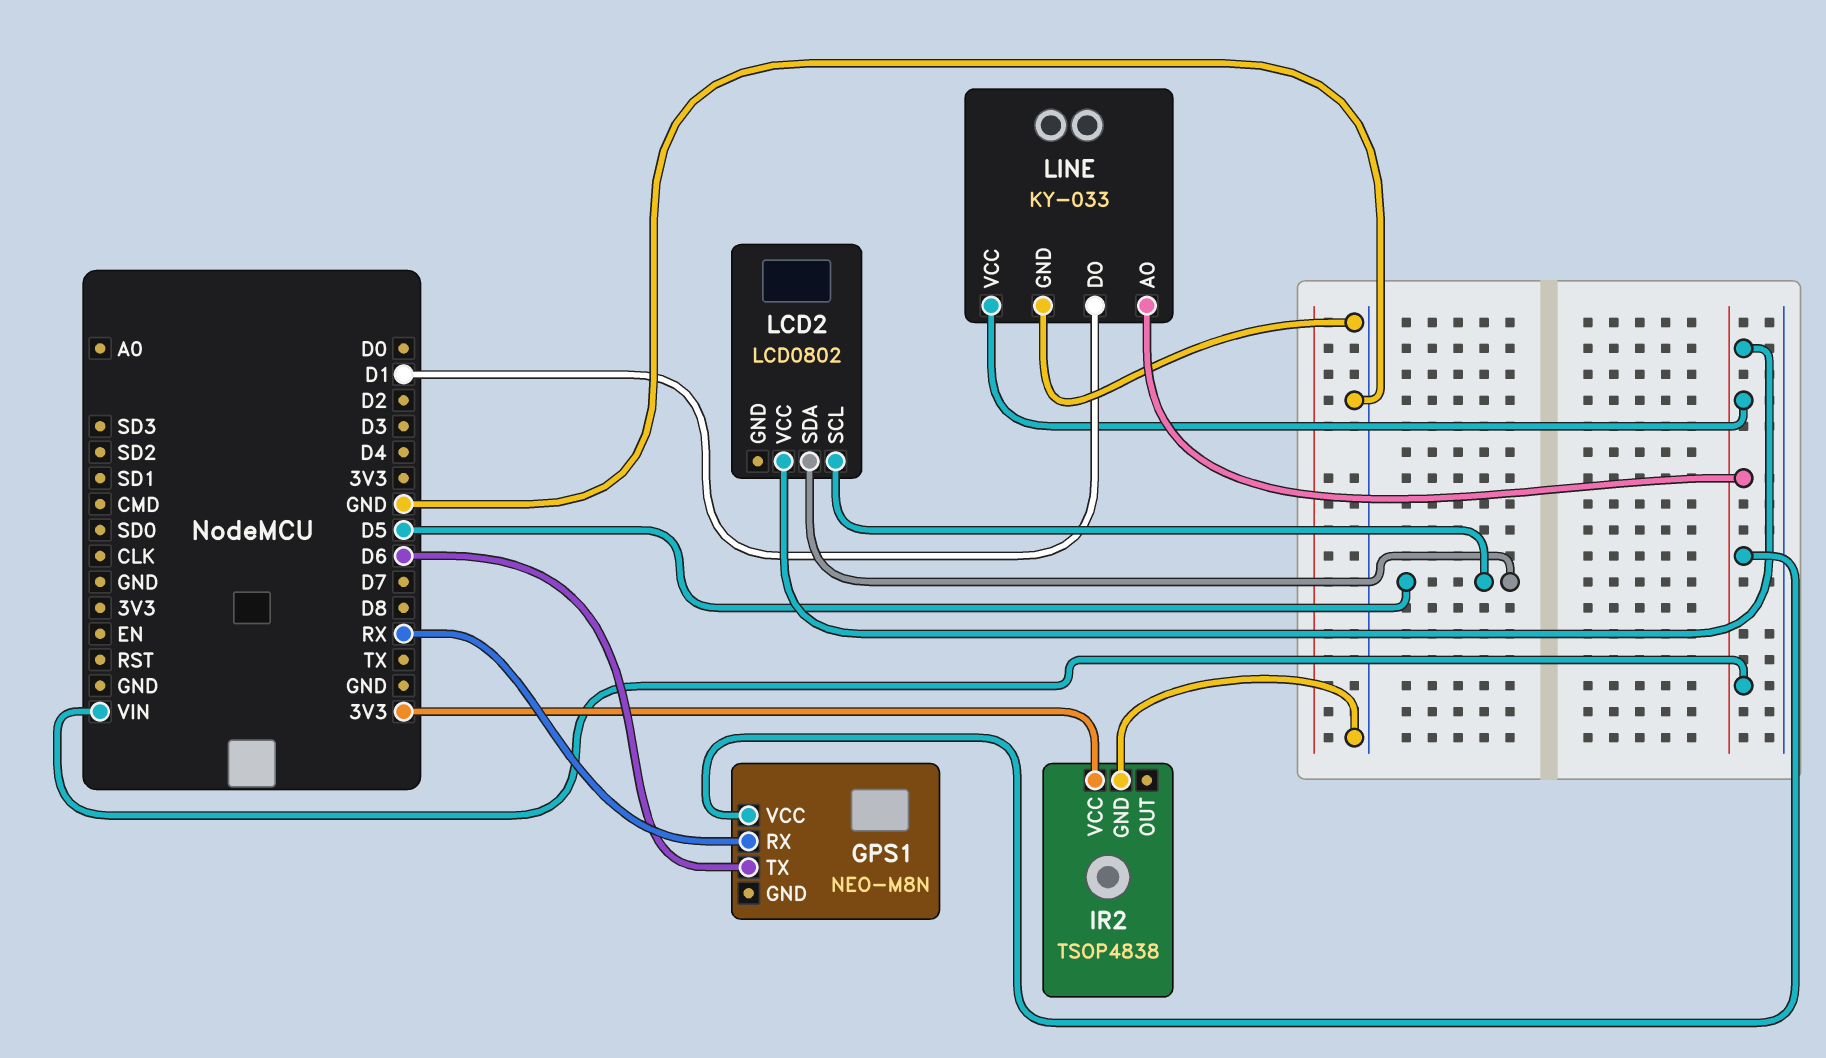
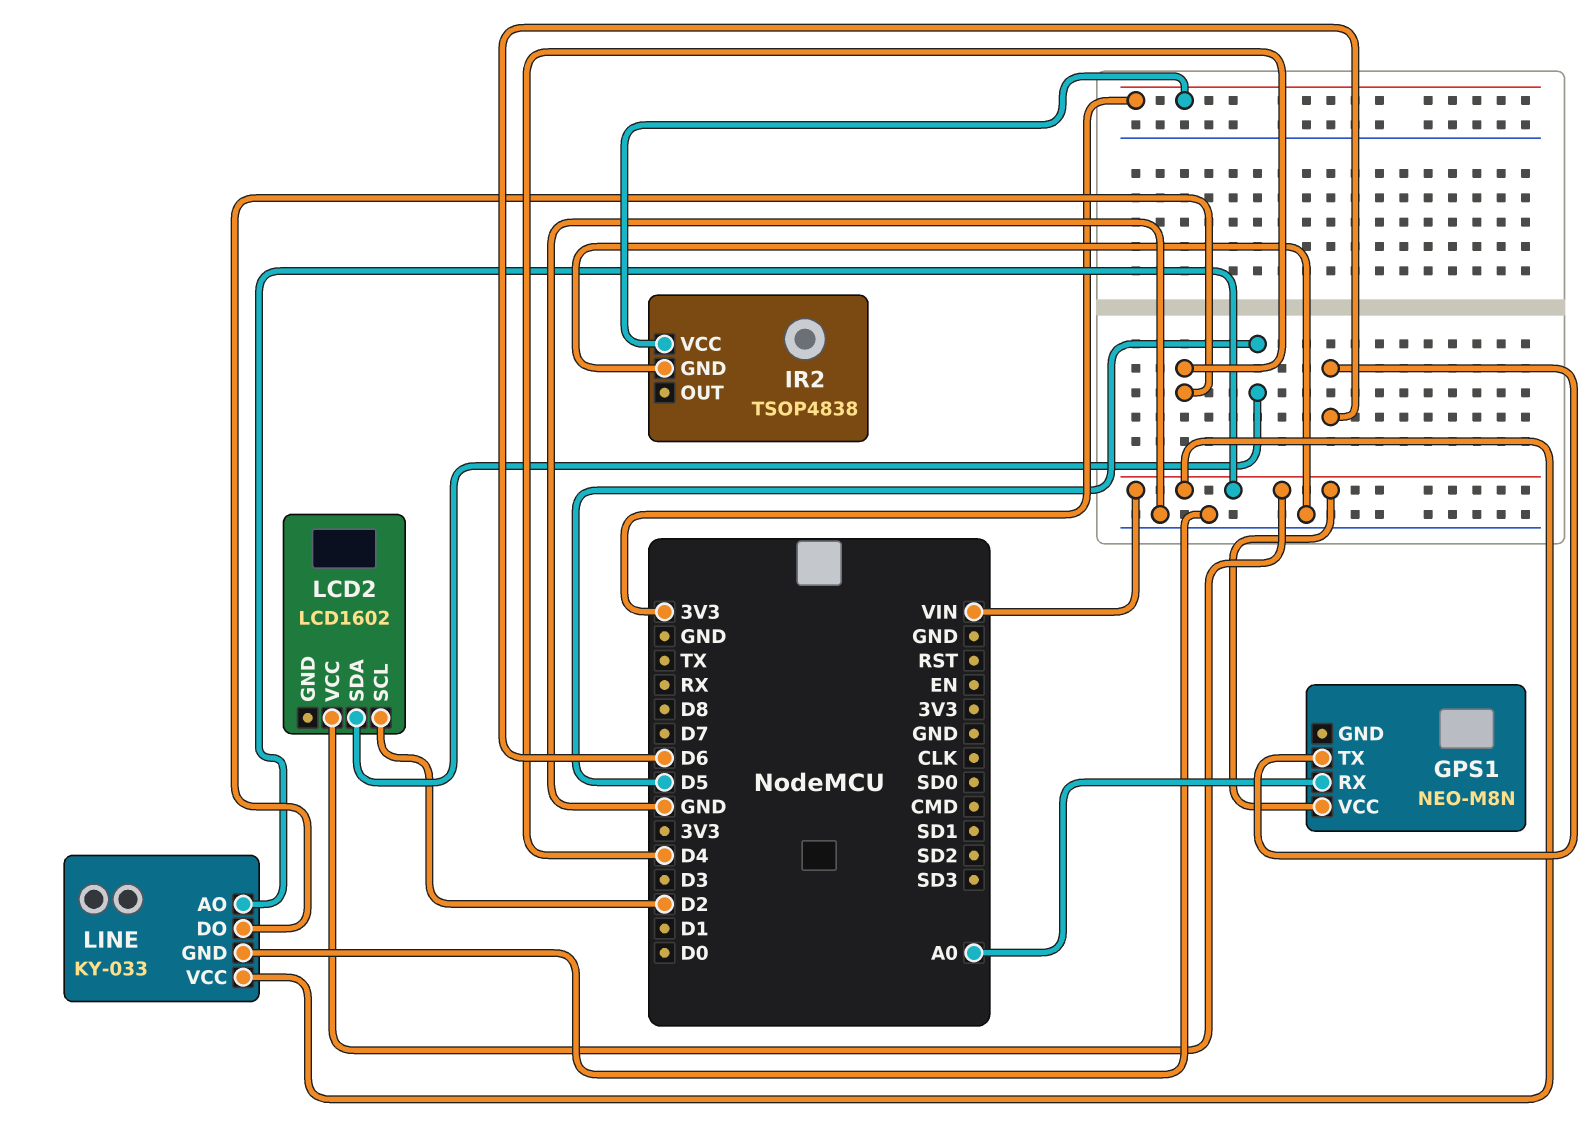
GPS1 pin RX: RX -> A0
LCD2: LCD0802 -> LCD1602
LCD2 pin SCL: D5 -> D2
LINE pin DO: D1 -> D4

